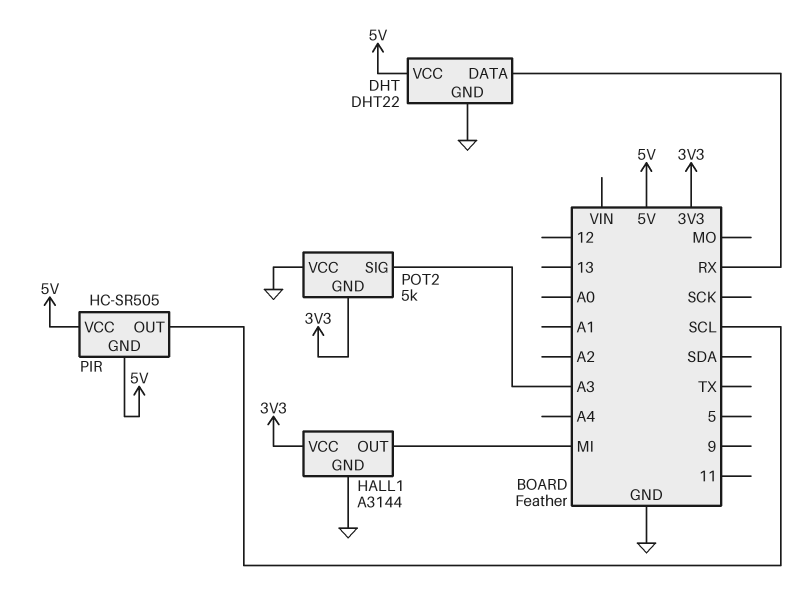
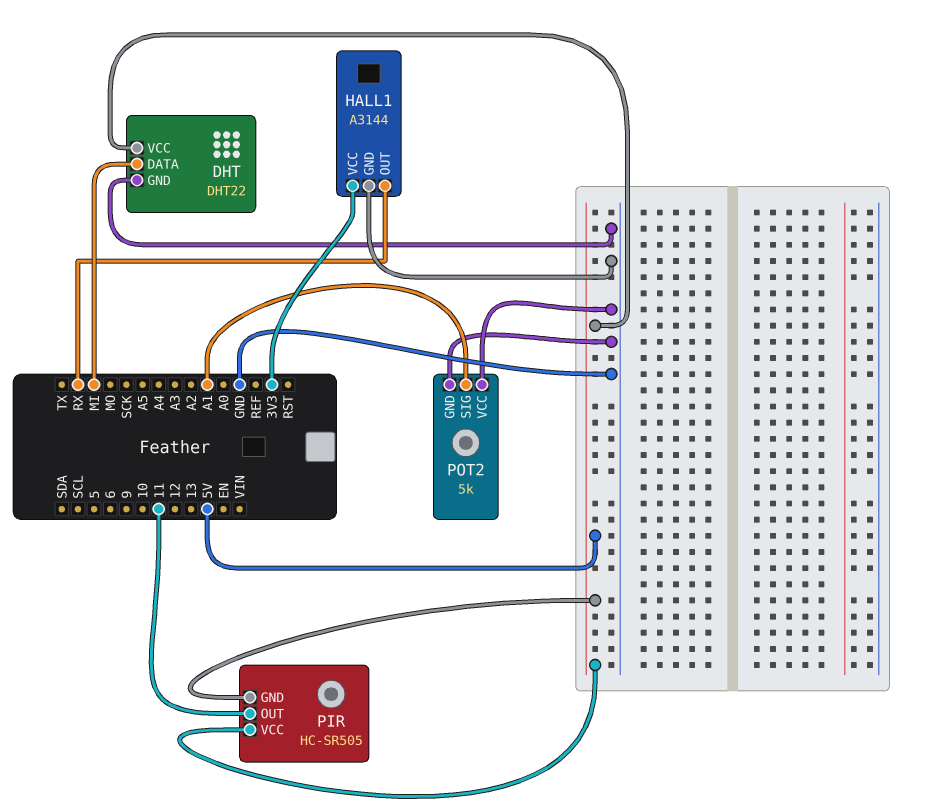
DHT pin DATA: RX -> MI
HALL1 pin OUT: MI -> RX
PIR pin OUT: SCL -> 11
POT2 pin GND: 3V3 -> GND
POT2 pin SIG: A3 -> A1

